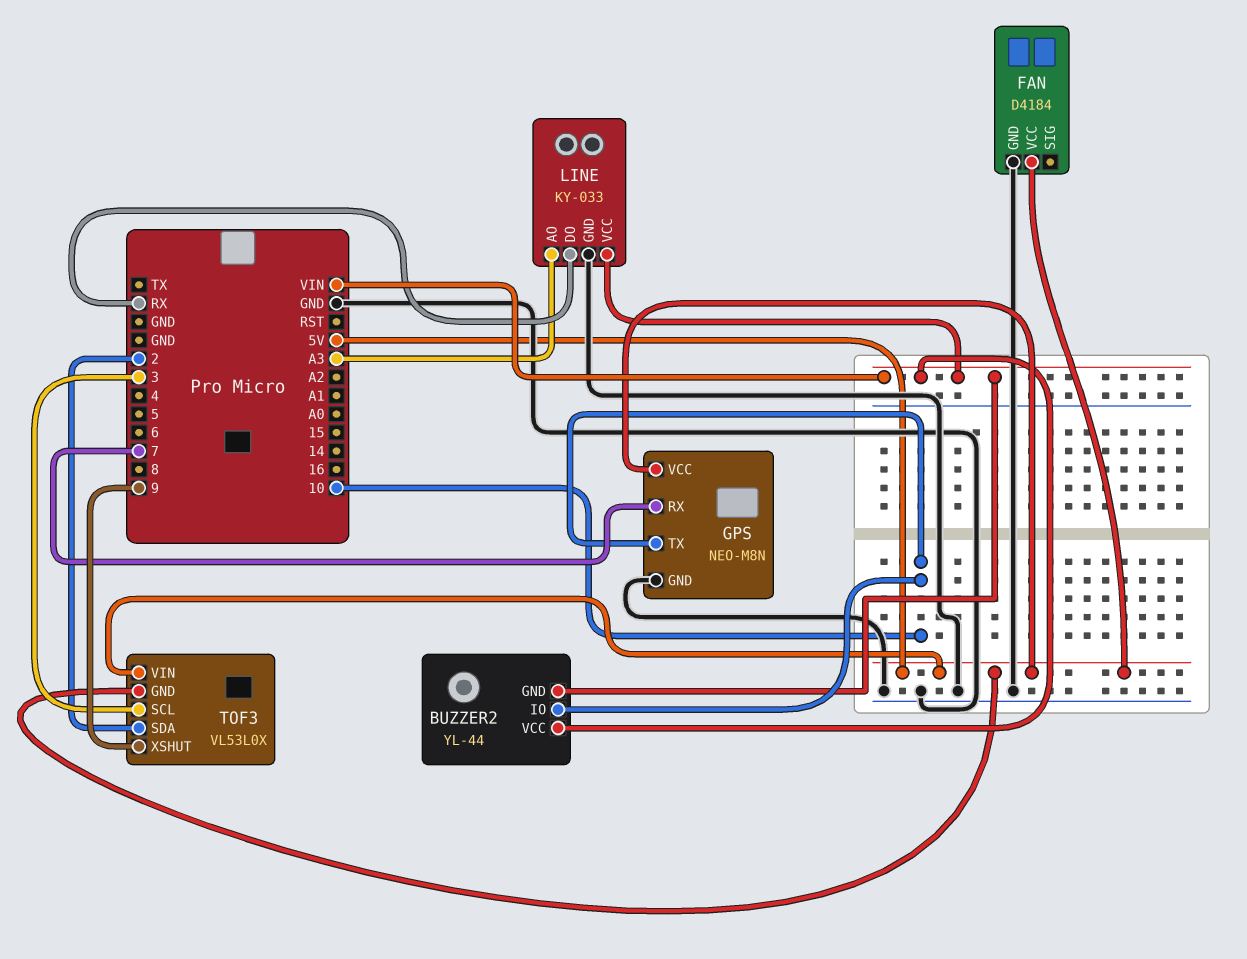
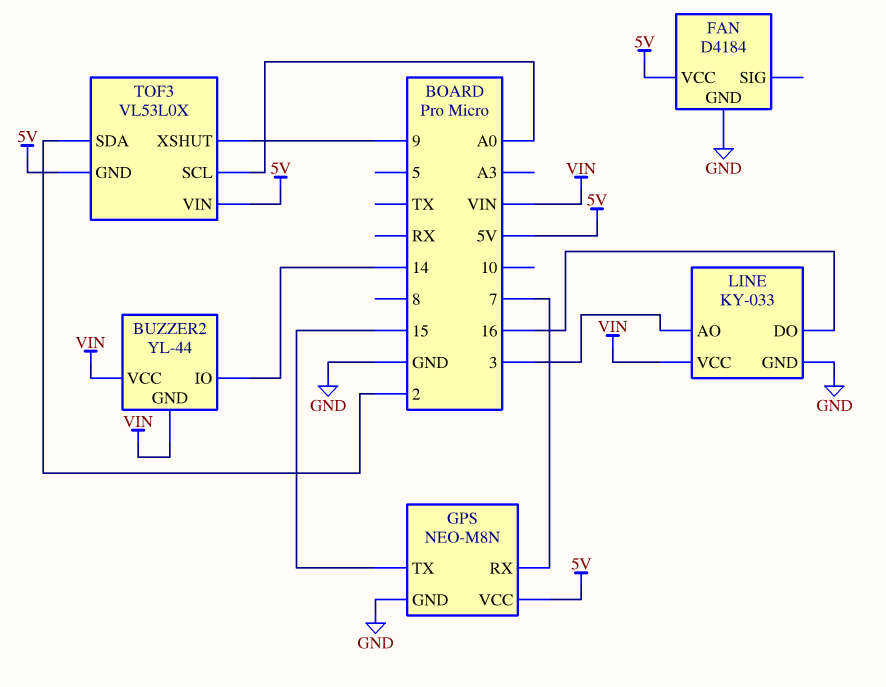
BUZZER2 pin IO: 10 -> 14
GPS pin TX: 10 -> 15
LINE pin AO: A3 -> 3
LINE pin DO: RX -> 16
TOF3 pin SCL: 3 -> A0

